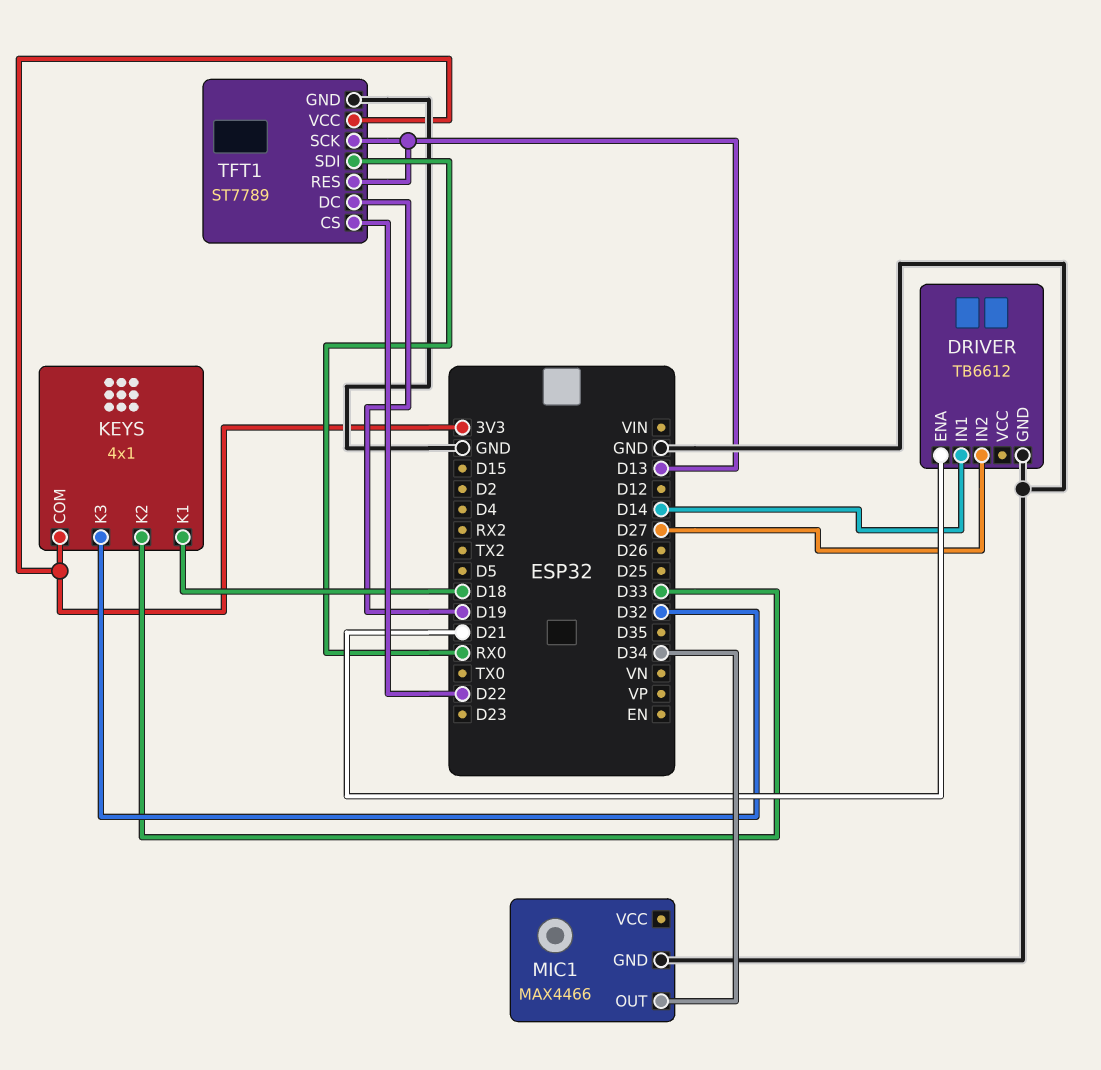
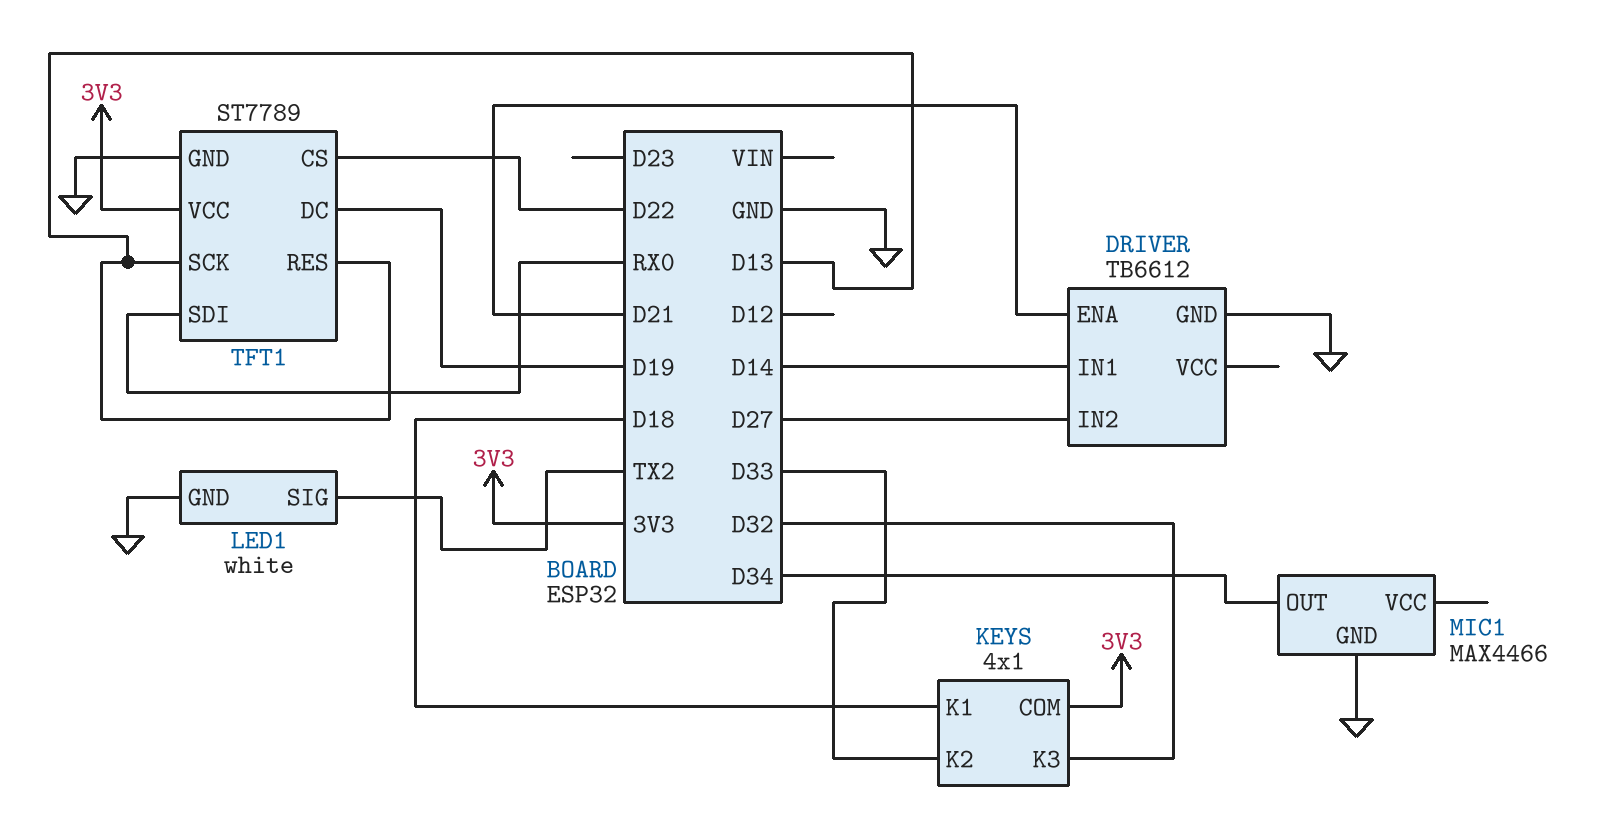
LED1: none -> white
LED1 pin GND: none -> GND
LED1 pin SIG: none -> TX2

